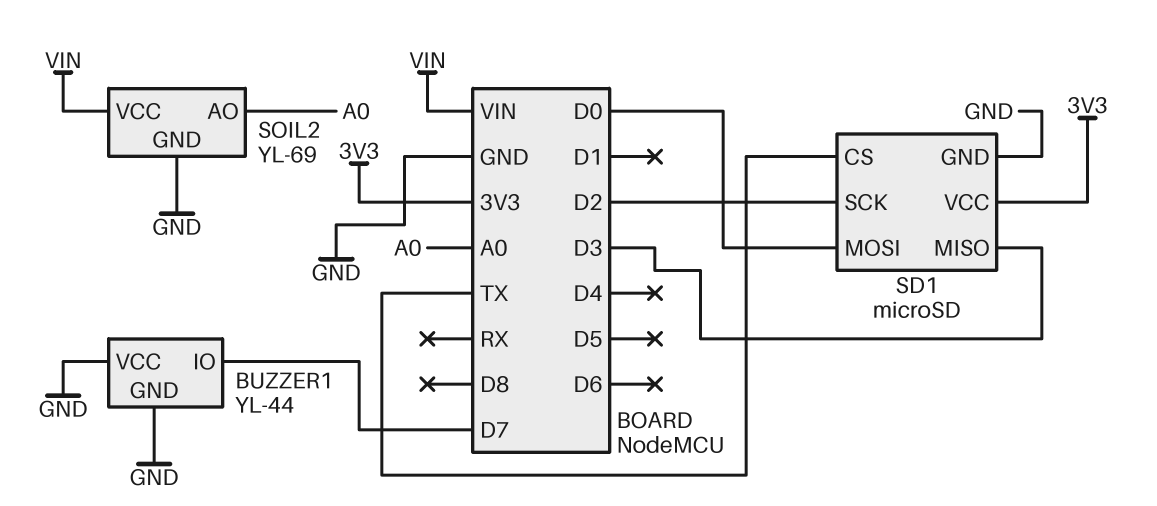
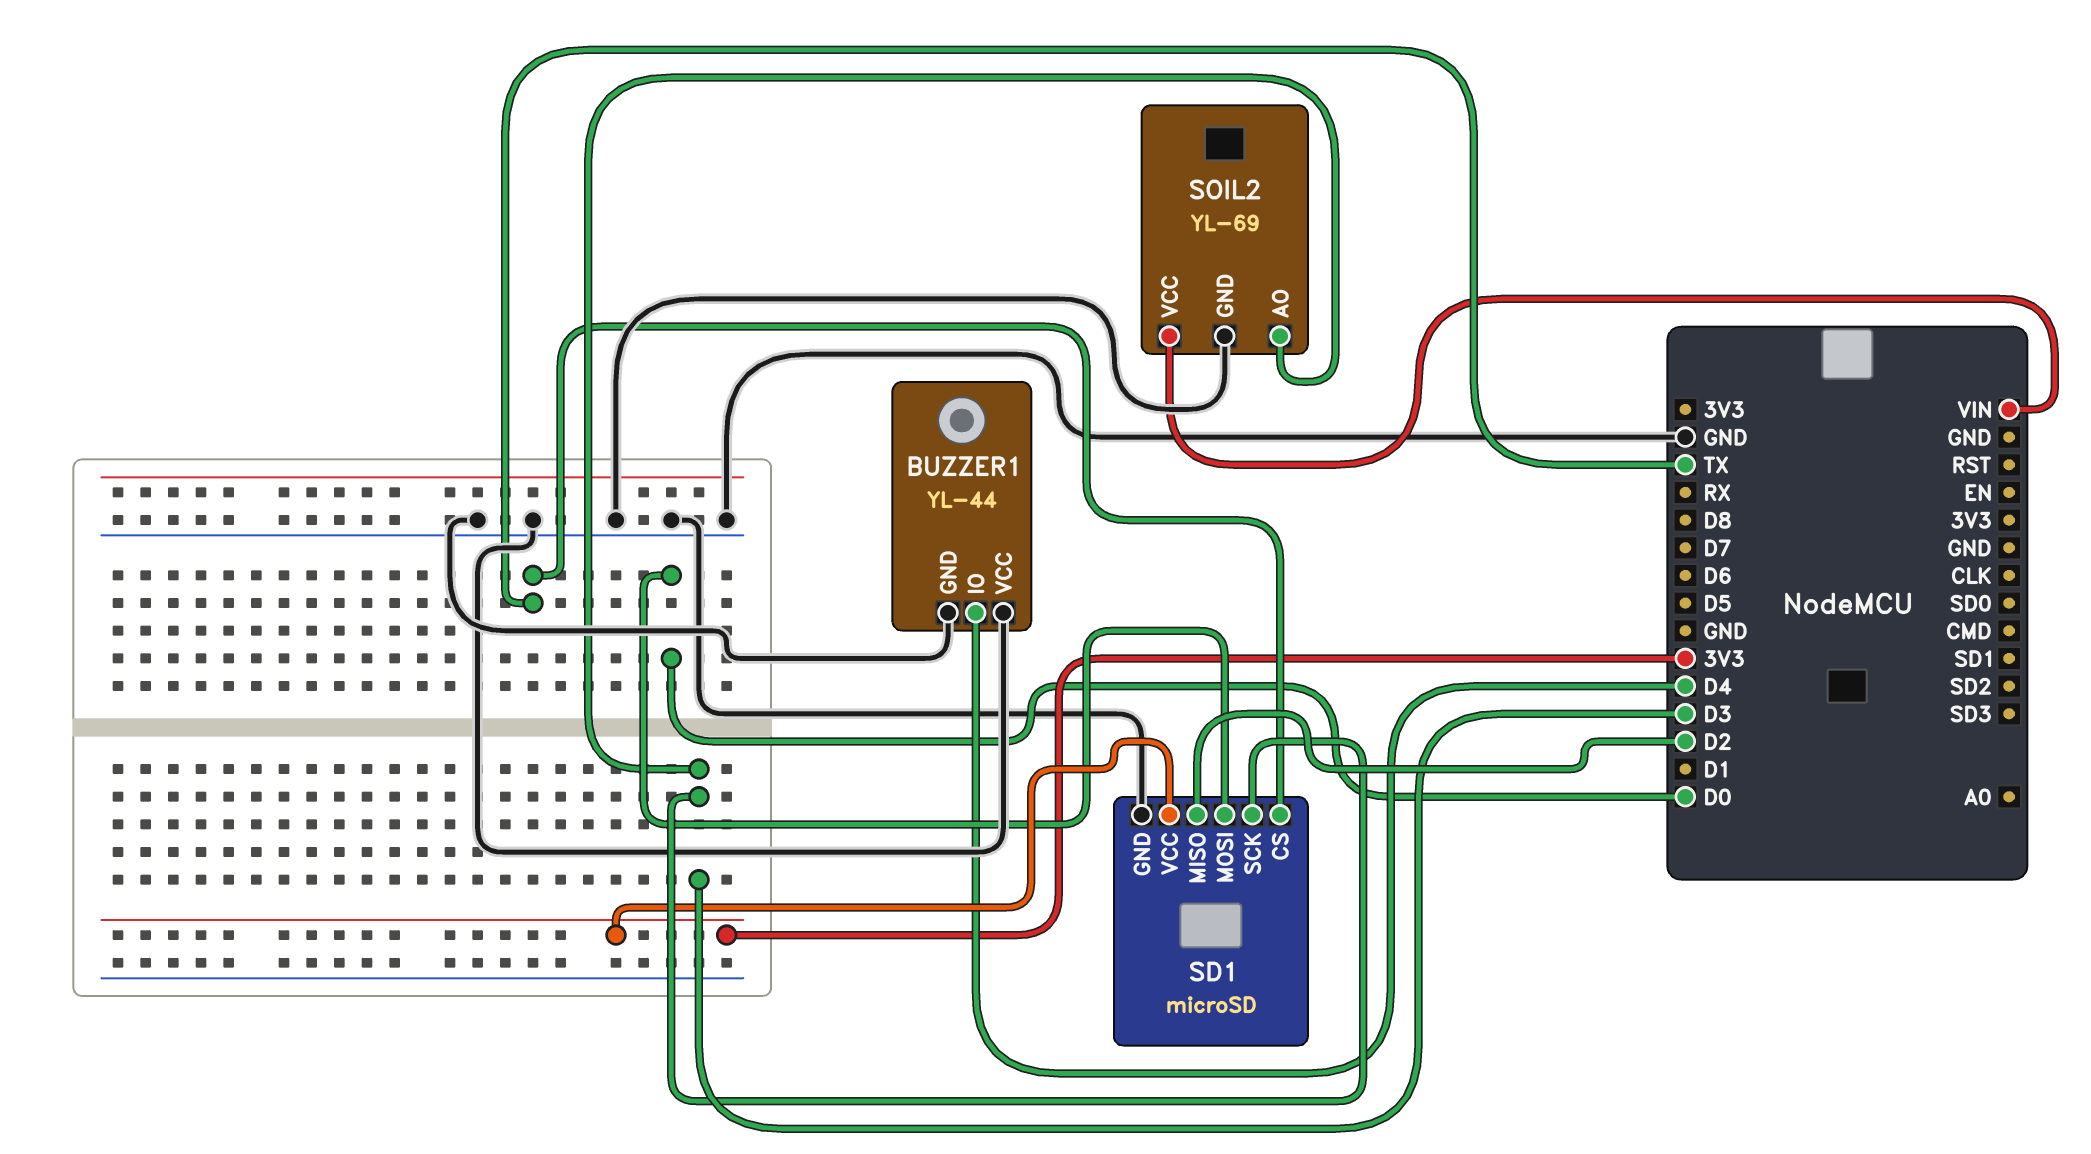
BUZZER1 pin IO: D7 -> D4
SD1 pin MISO: D3 -> D2
SD1 pin SCK: D2 -> D3
SOIL2 pin AO: A0 -> D3

